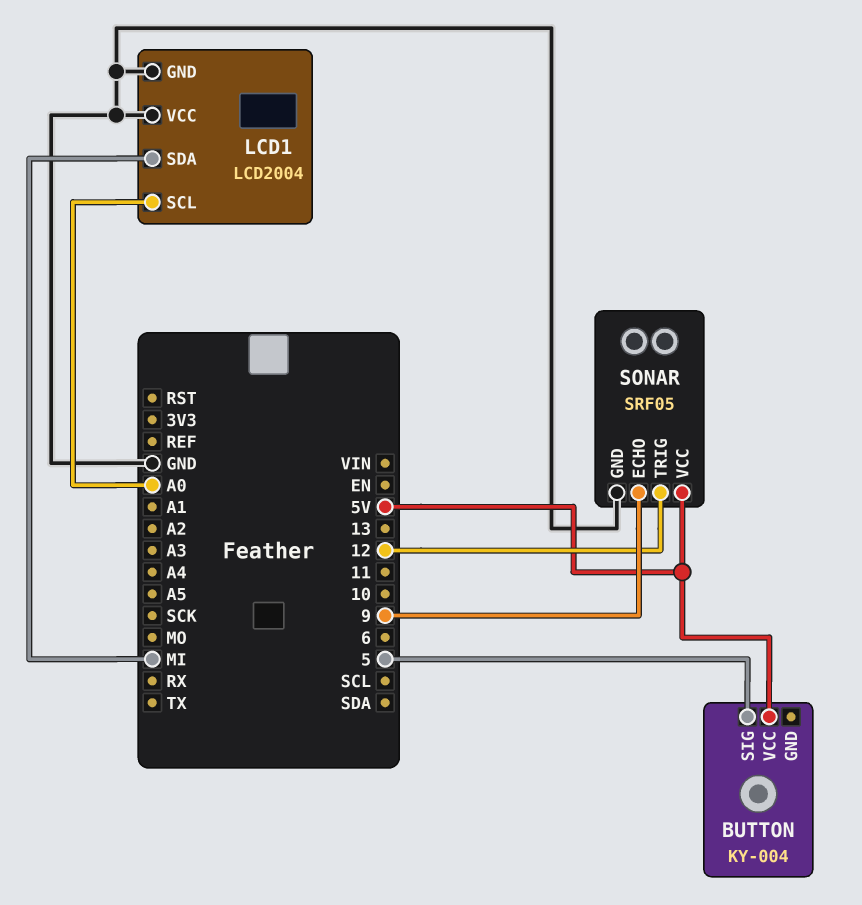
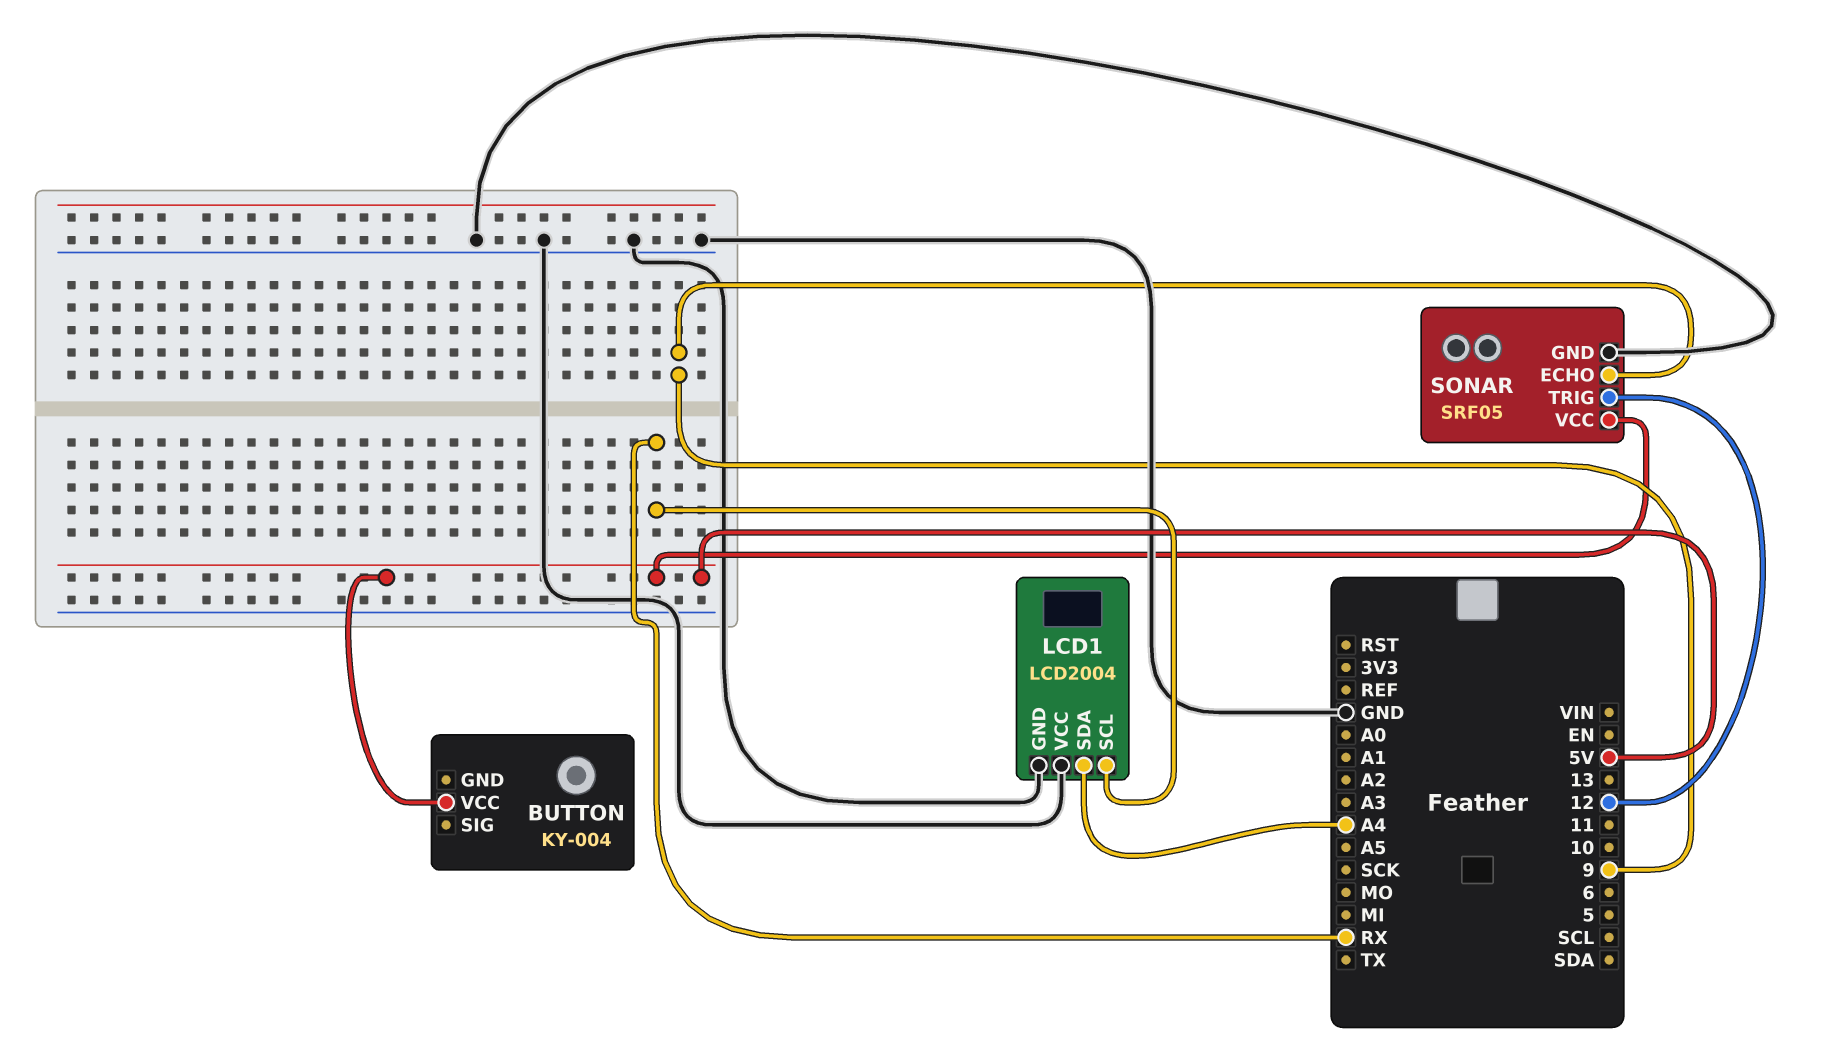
BUTTON pin SIG: 5 -> none
LCD1 pin SCL: A0 -> RX
LCD1 pin SDA: MI -> A4

